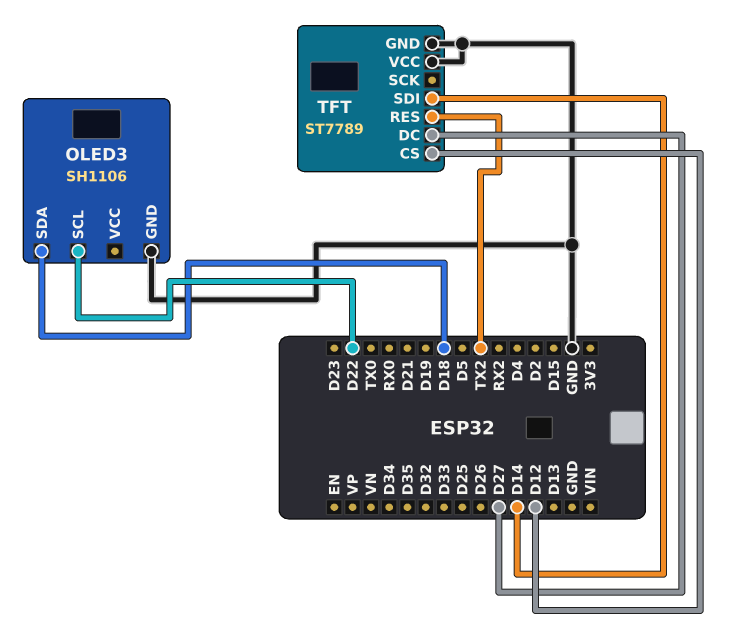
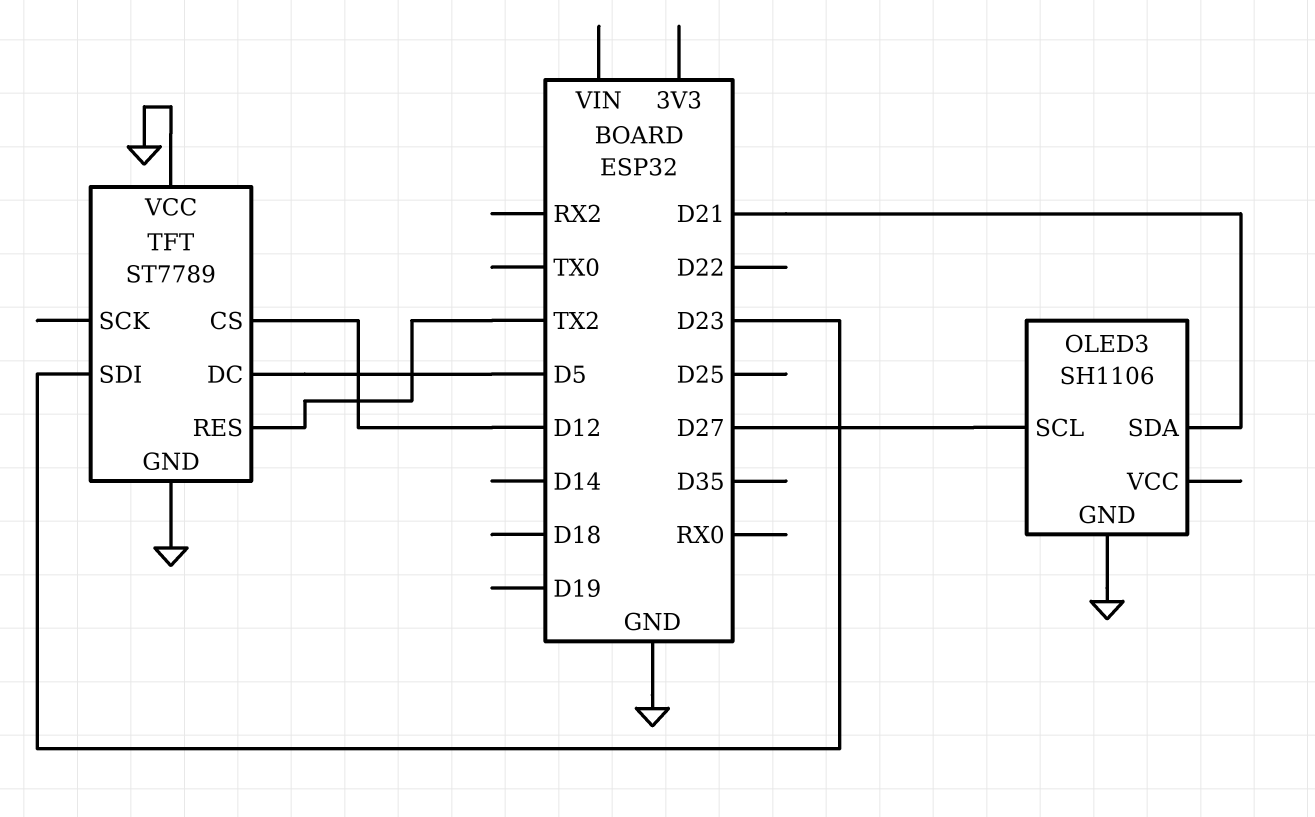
OLED3 pin SCL: D22 -> D27
OLED3 pin SDA: D18 -> D21
TFT pin DC: D27 -> D5
TFT pin SDI: D14 -> D23

